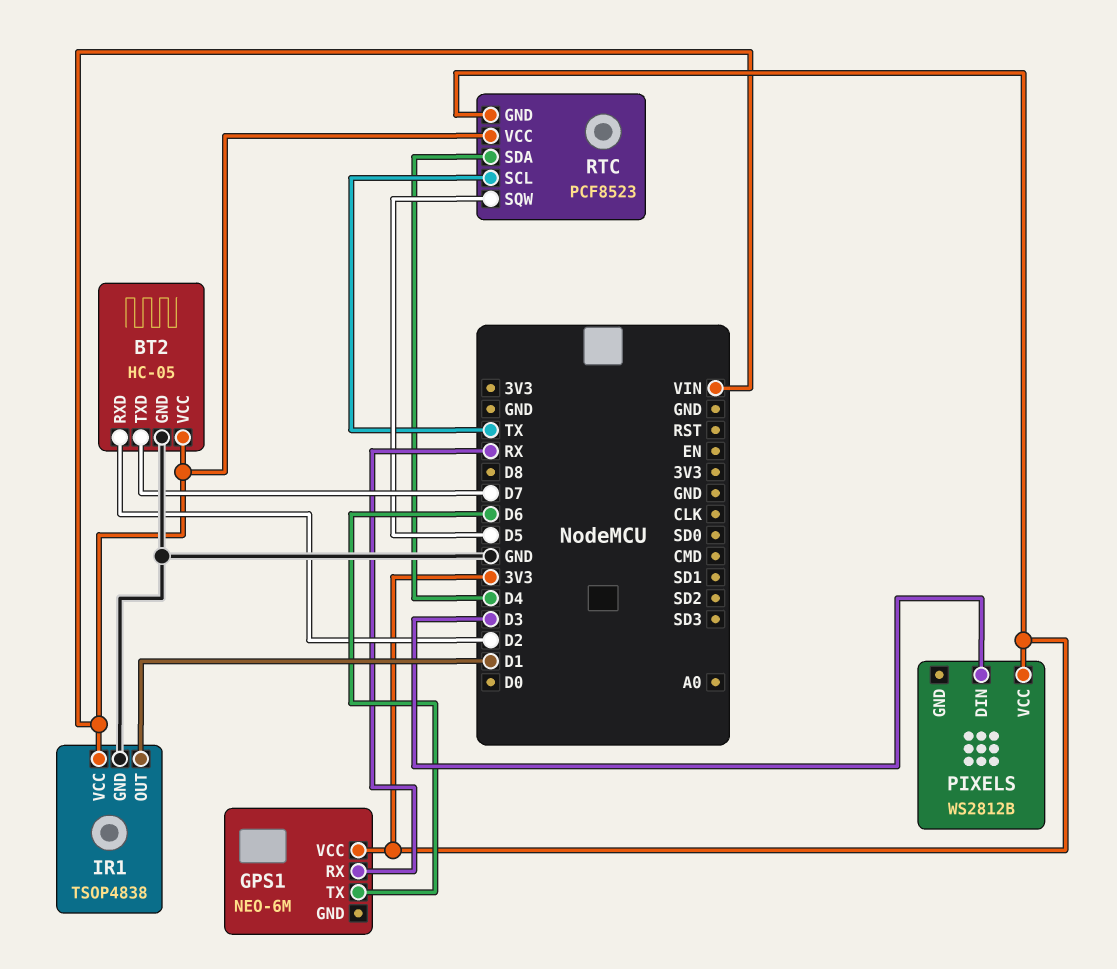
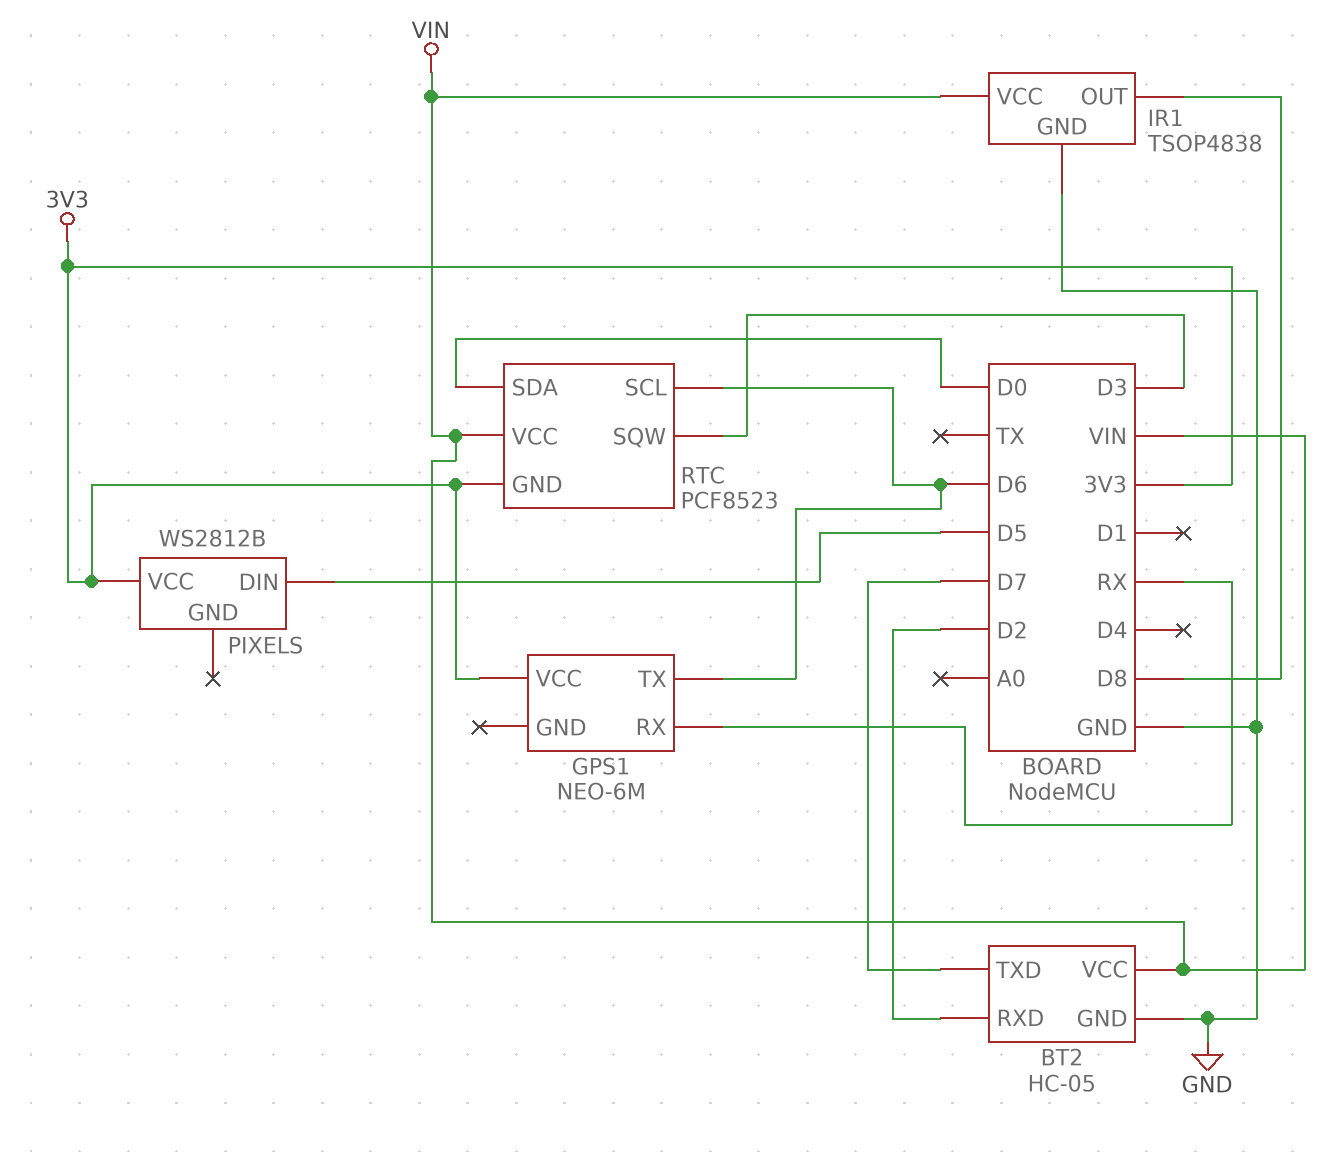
IR1 pin OUT: D1 -> D8
PIXELS pin DIN: D3 -> D5
RTC pin SCL: TX -> D6
RTC pin SDA: D4 -> D0
RTC pin SQW: D5 -> D3

